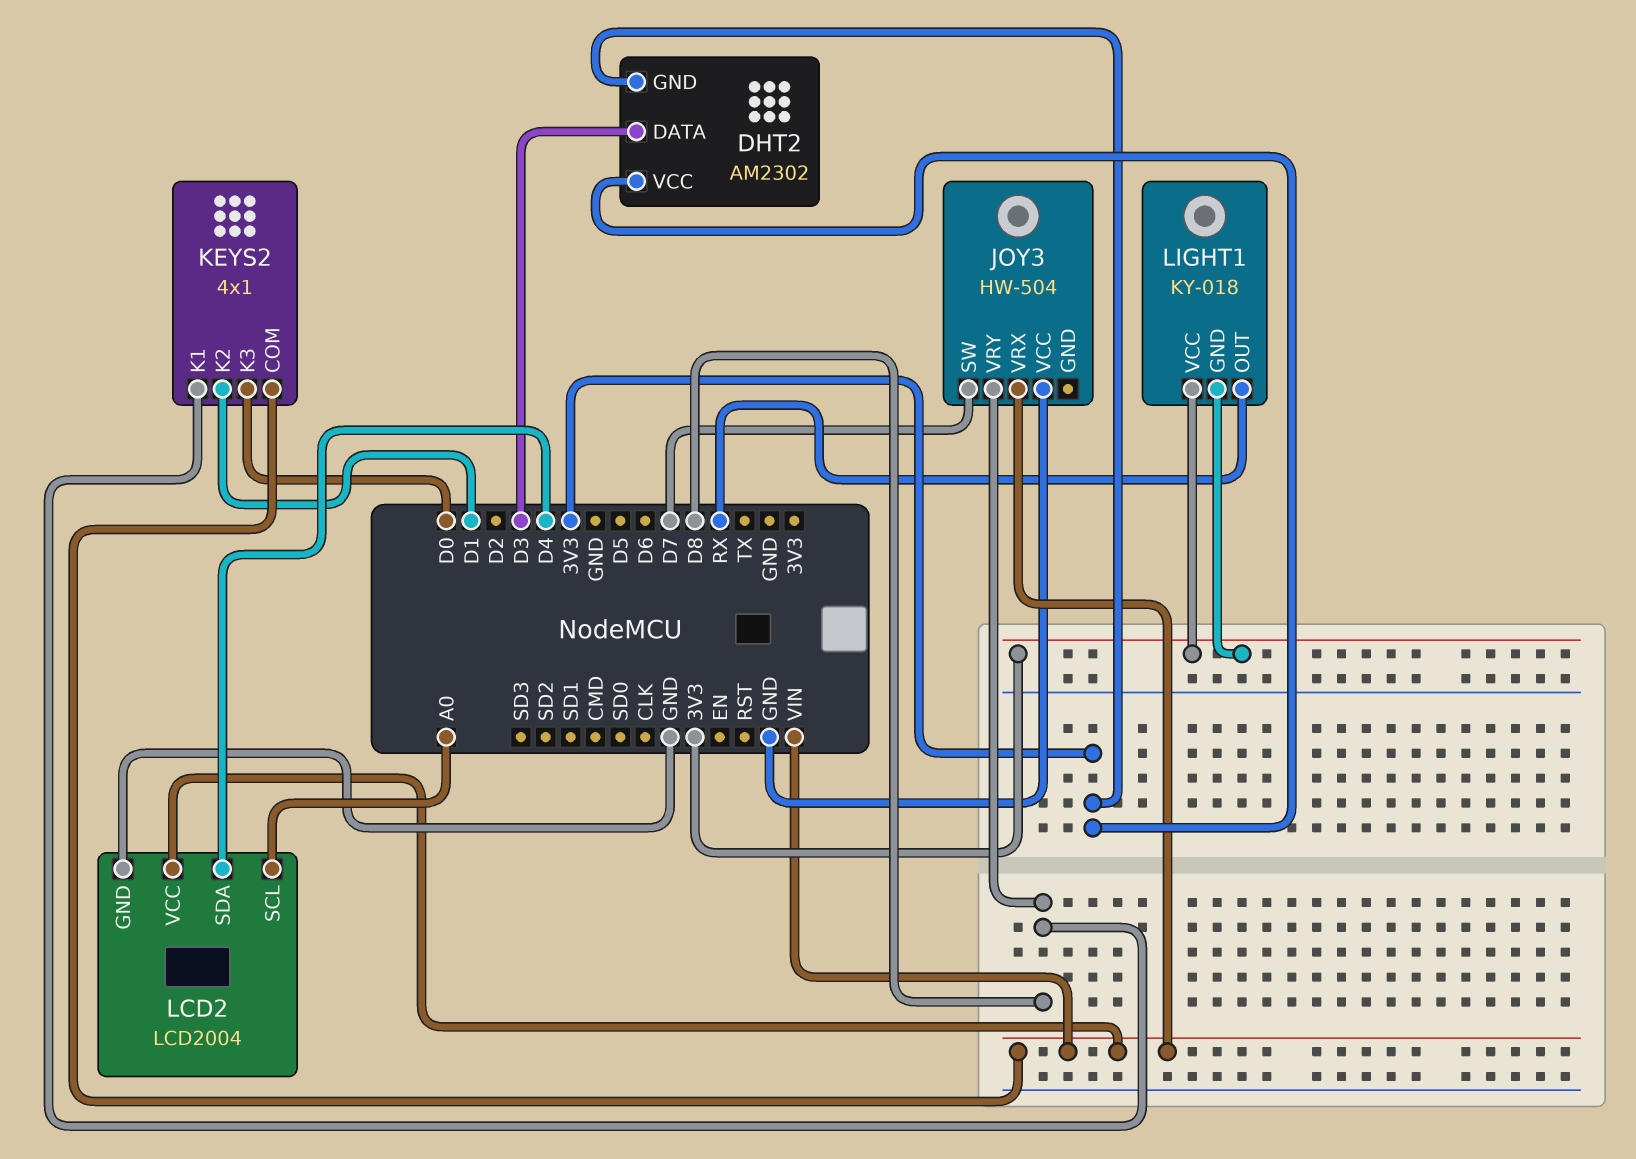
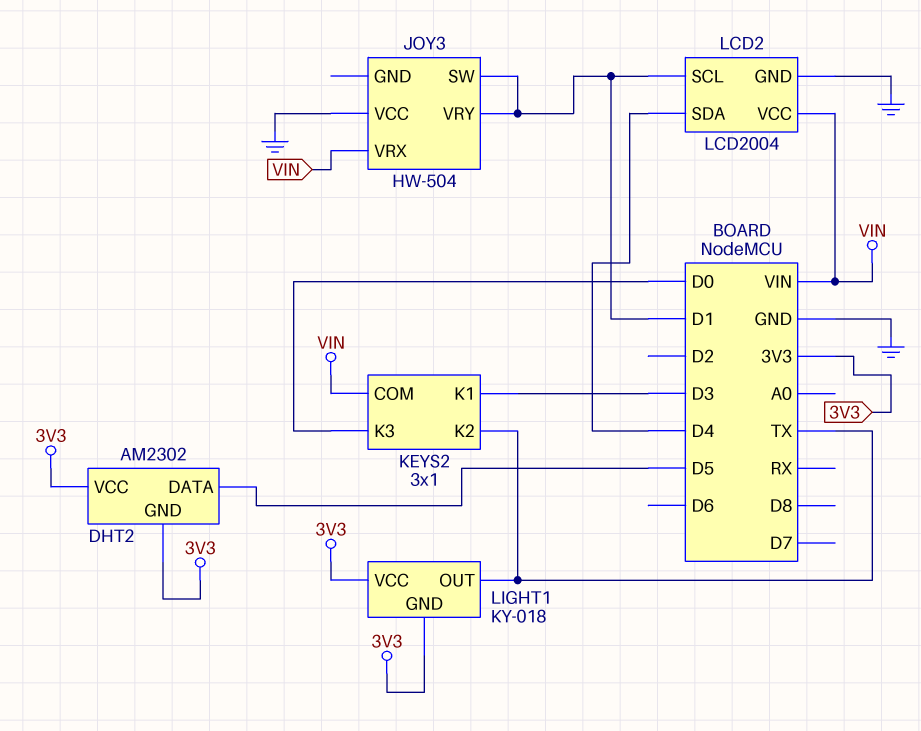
DHT2 pin DATA: D3 -> D5
JOY3 pin SW: D7 -> D1
JOY3 pin VRY: D8 -> D1
KEYS2: 4x1 -> 3x1
KEYS2 pin K1: D8 -> D3
KEYS2 pin K2: D1 -> TX
LCD2 pin SCL: A0 -> D1
LIGHT1 pin OUT: RX -> TX

